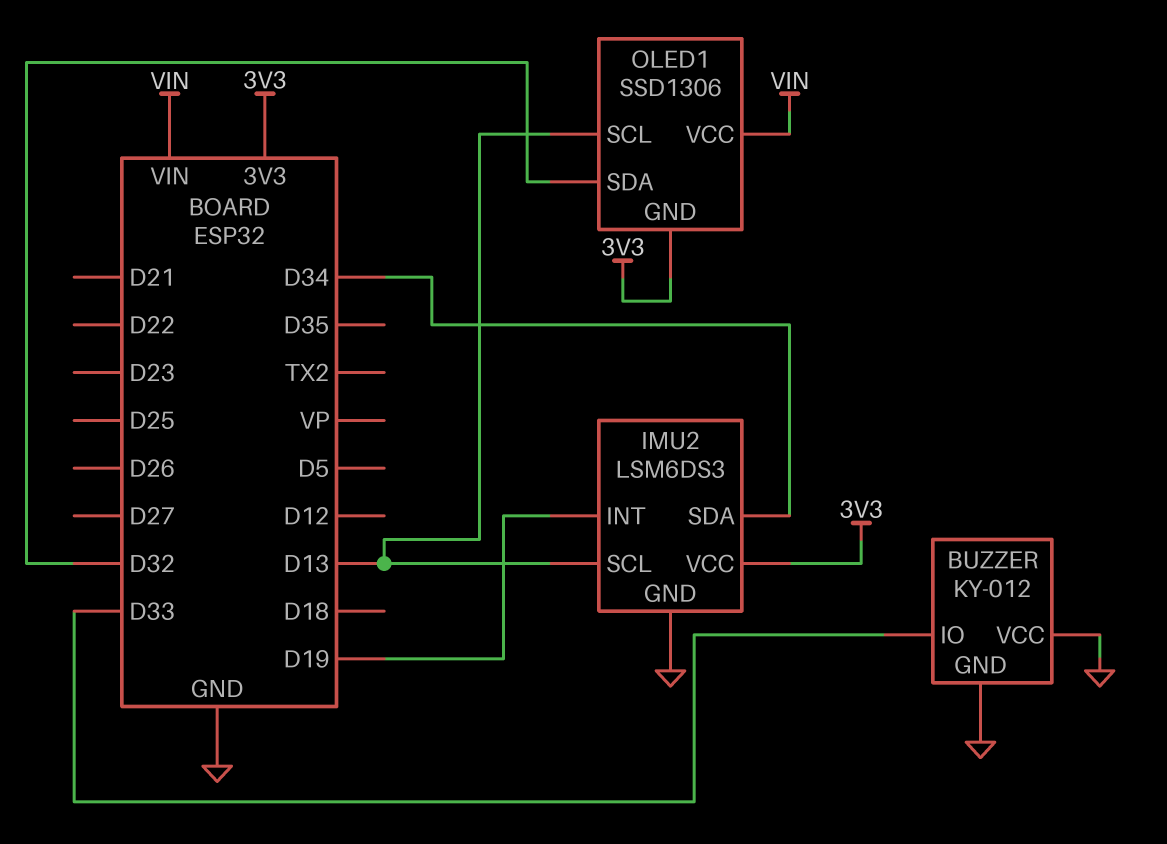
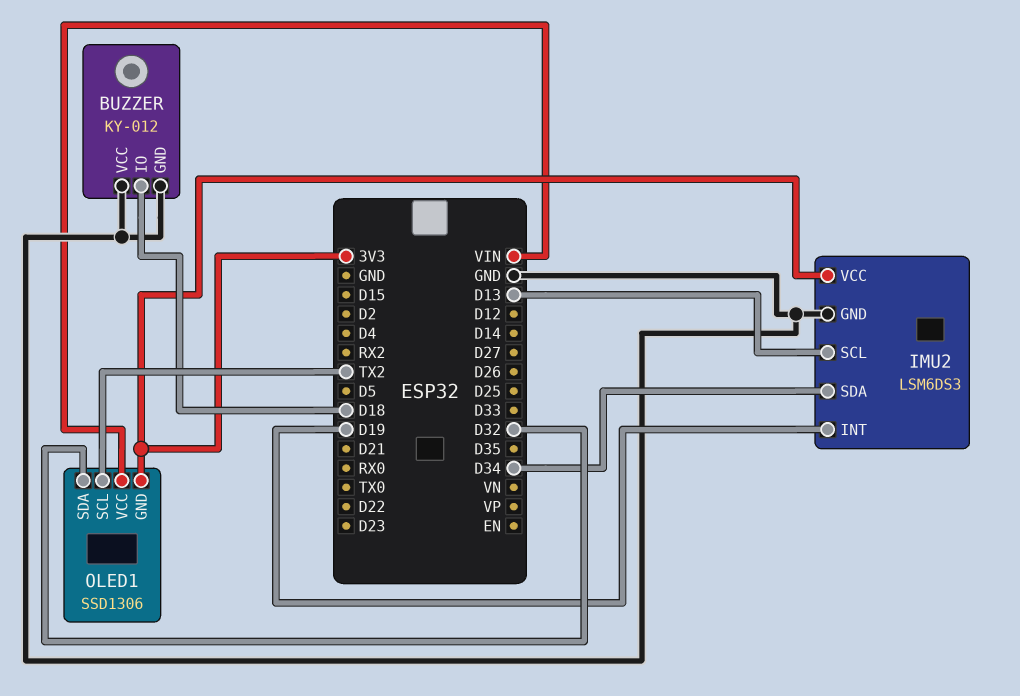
BUZZER pin IO: D33 -> D18
OLED1 pin SCL: D13 -> TX2

